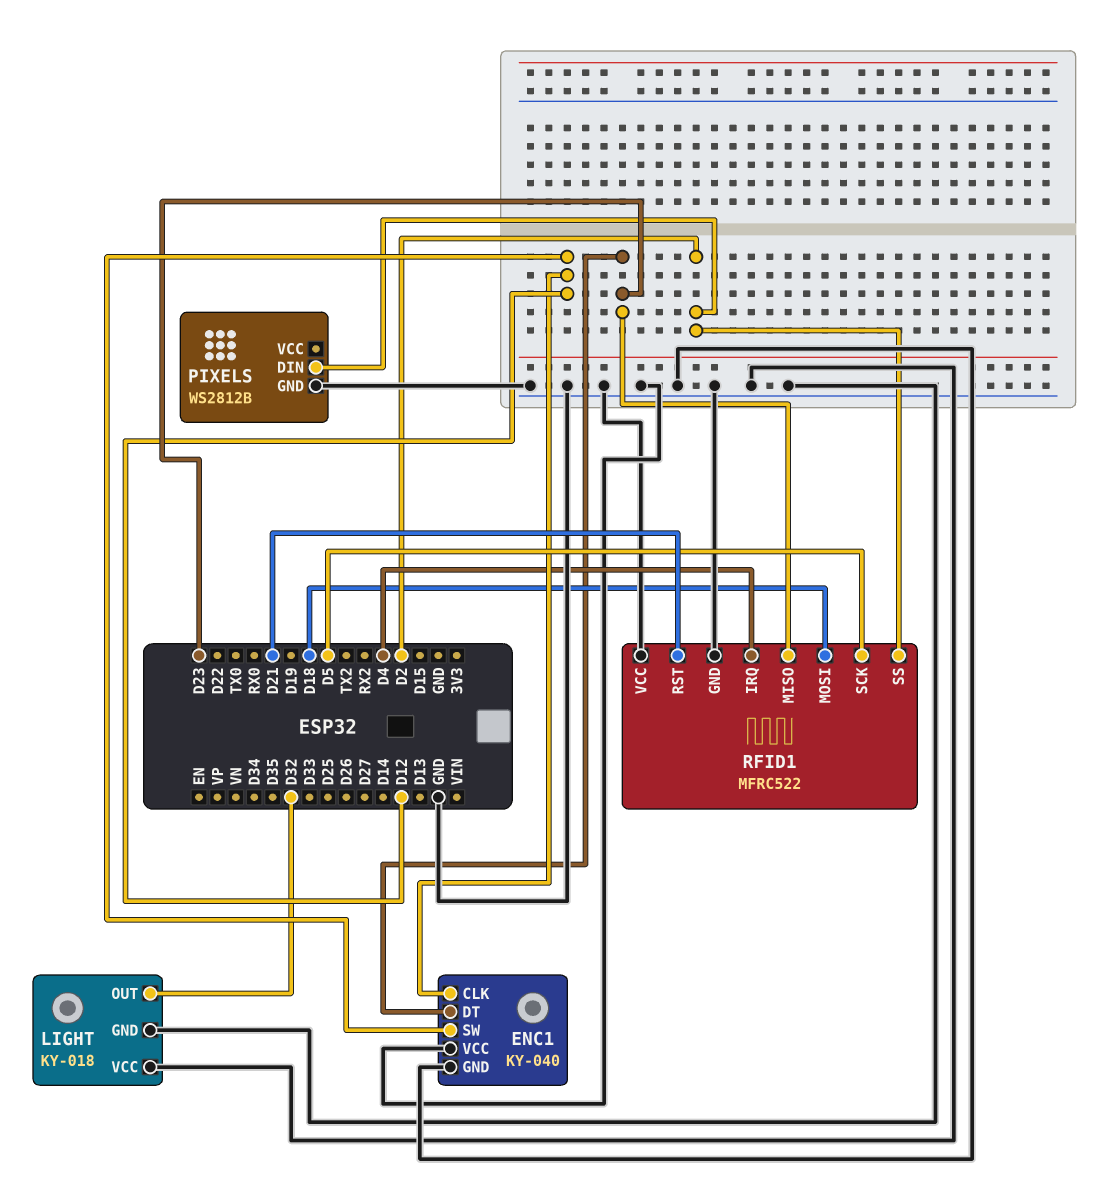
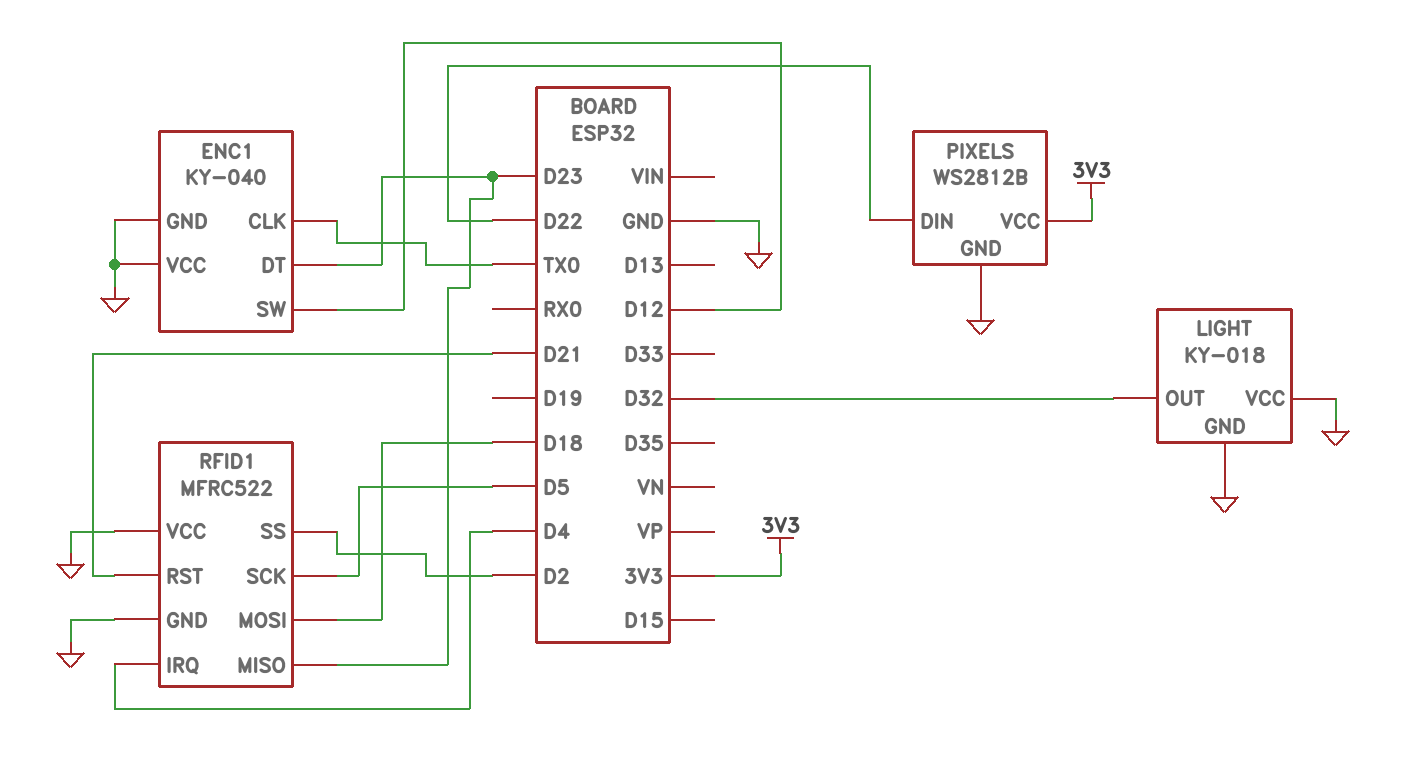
ENC1 pin CLK: D12 -> TX0
PIXELS pin DIN: D2 -> D22
PIXELS pin VCC: none -> 3V3

